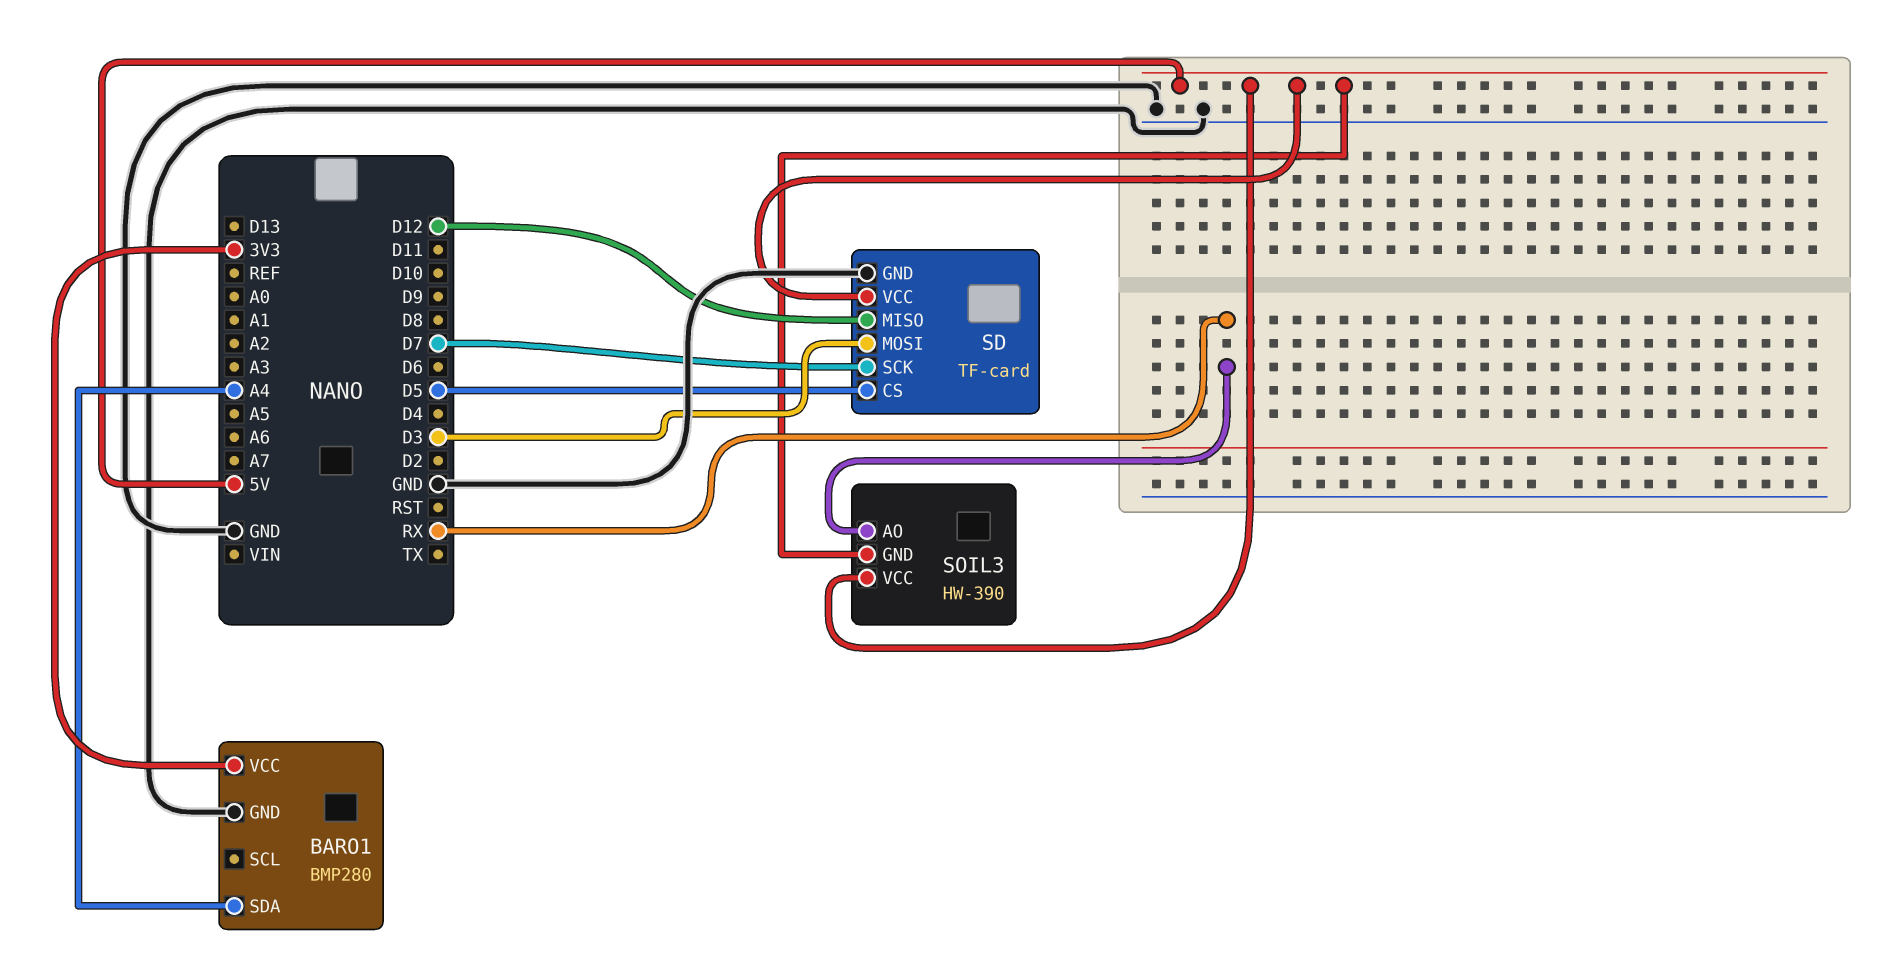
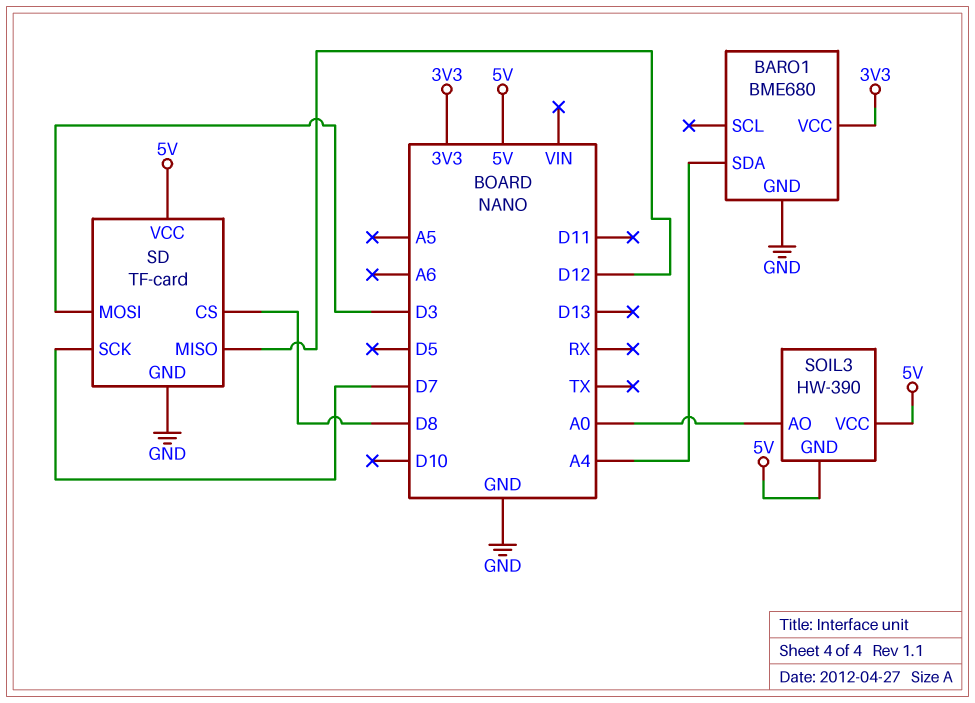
BARO1: BMP280 -> BME680
SD pin CS: D5 -> D8
SOIL3 pin AO: RX -> A0

